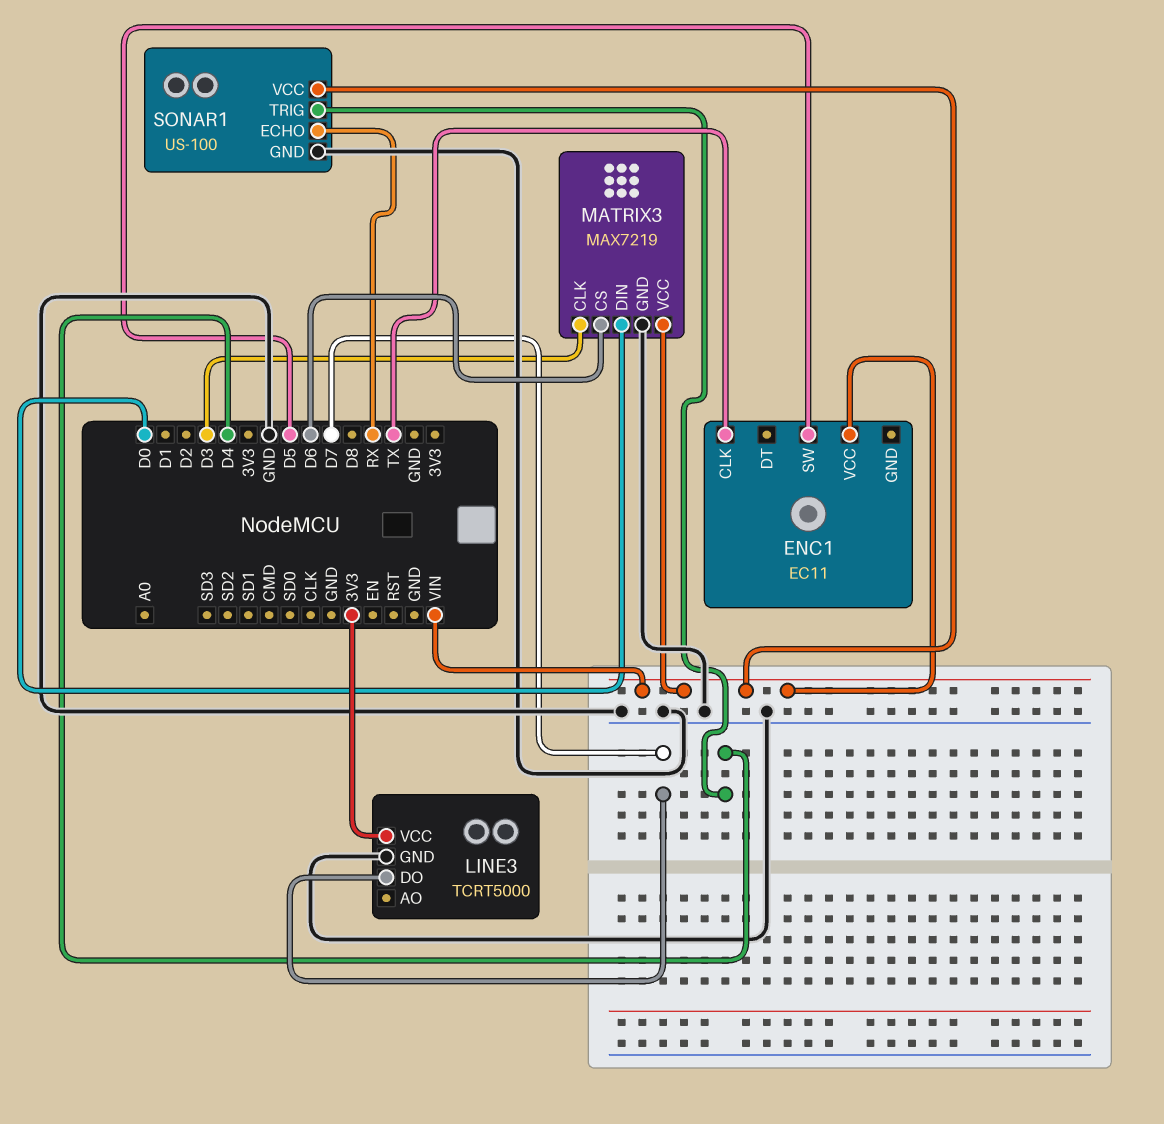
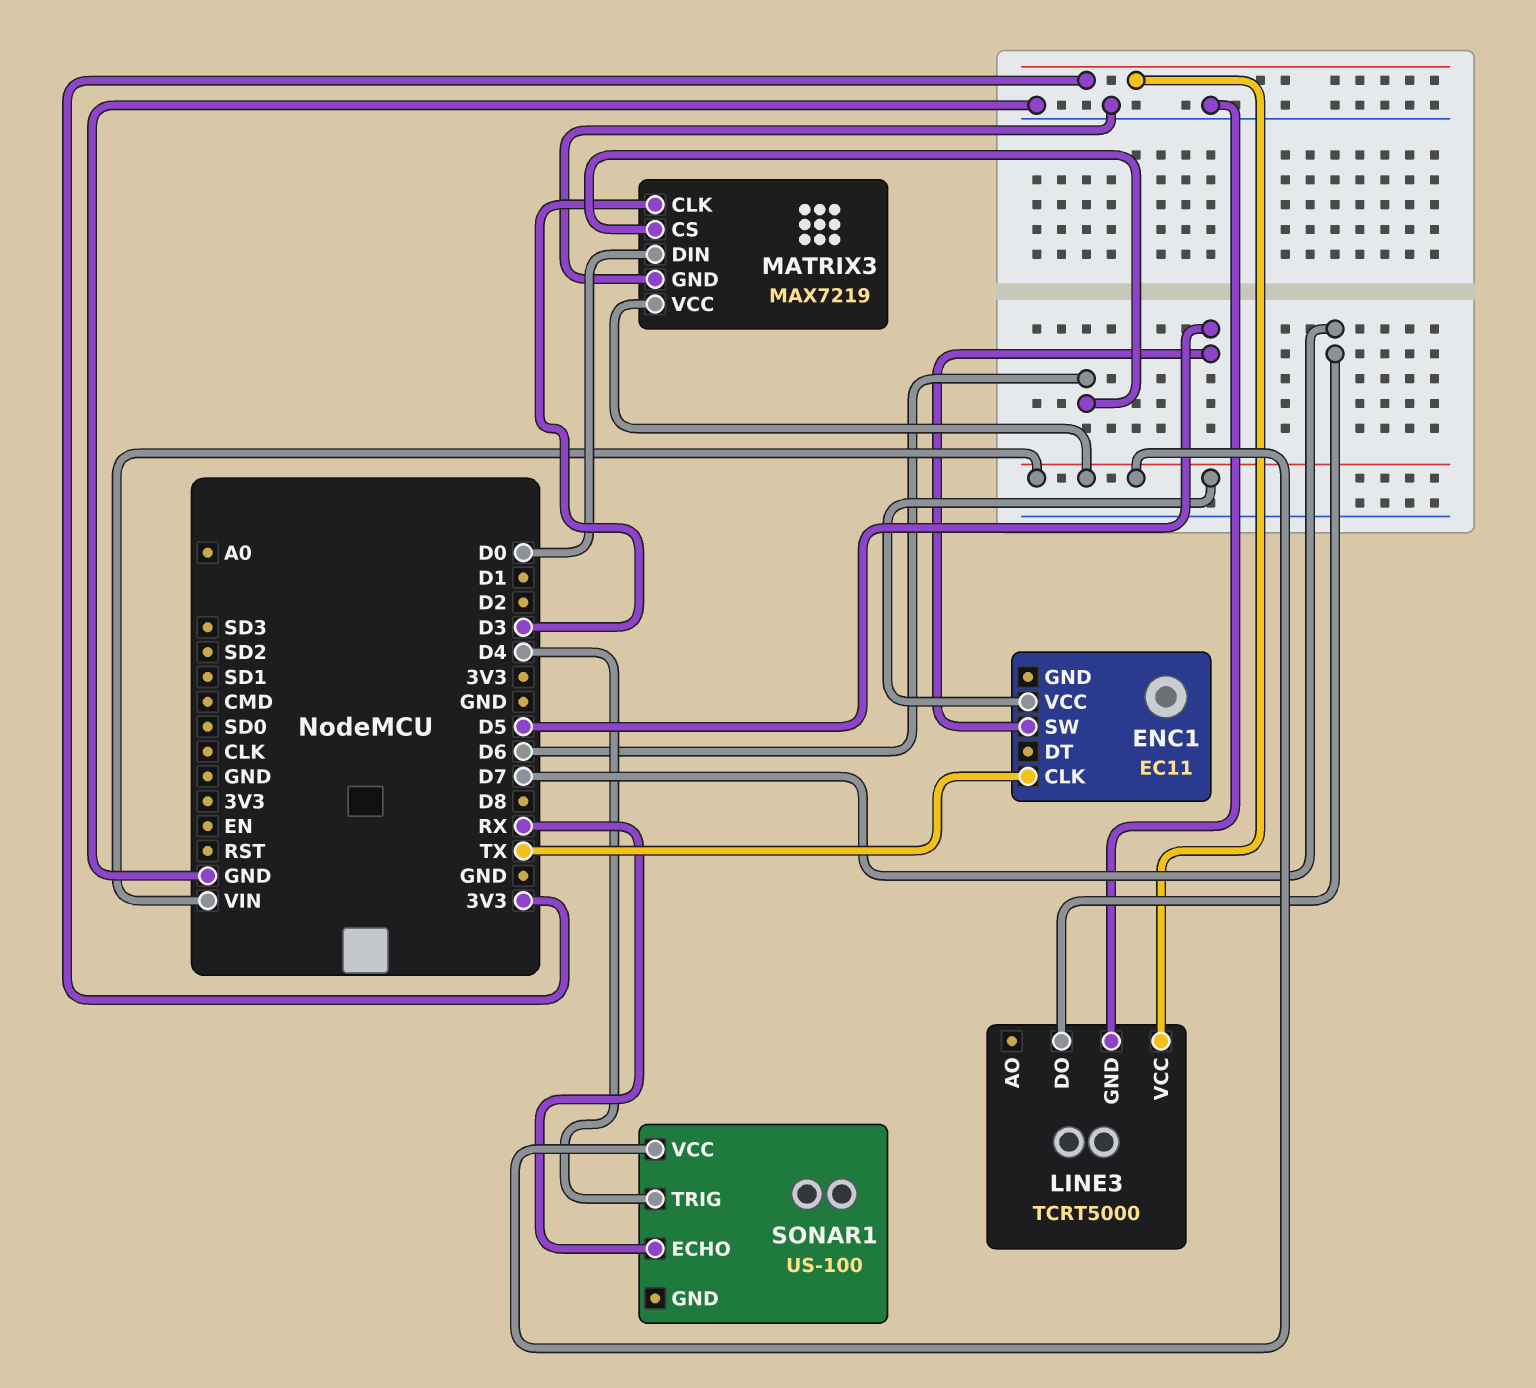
SONAR1 pin GND: GND -> none

